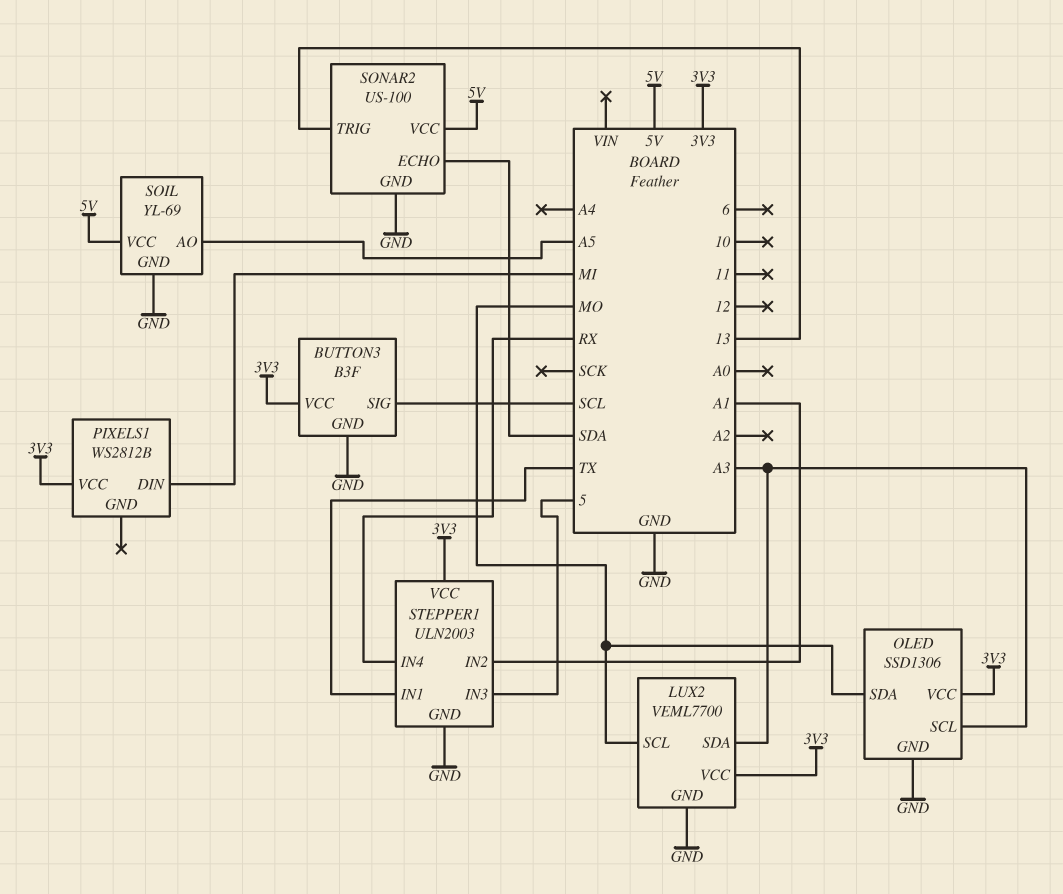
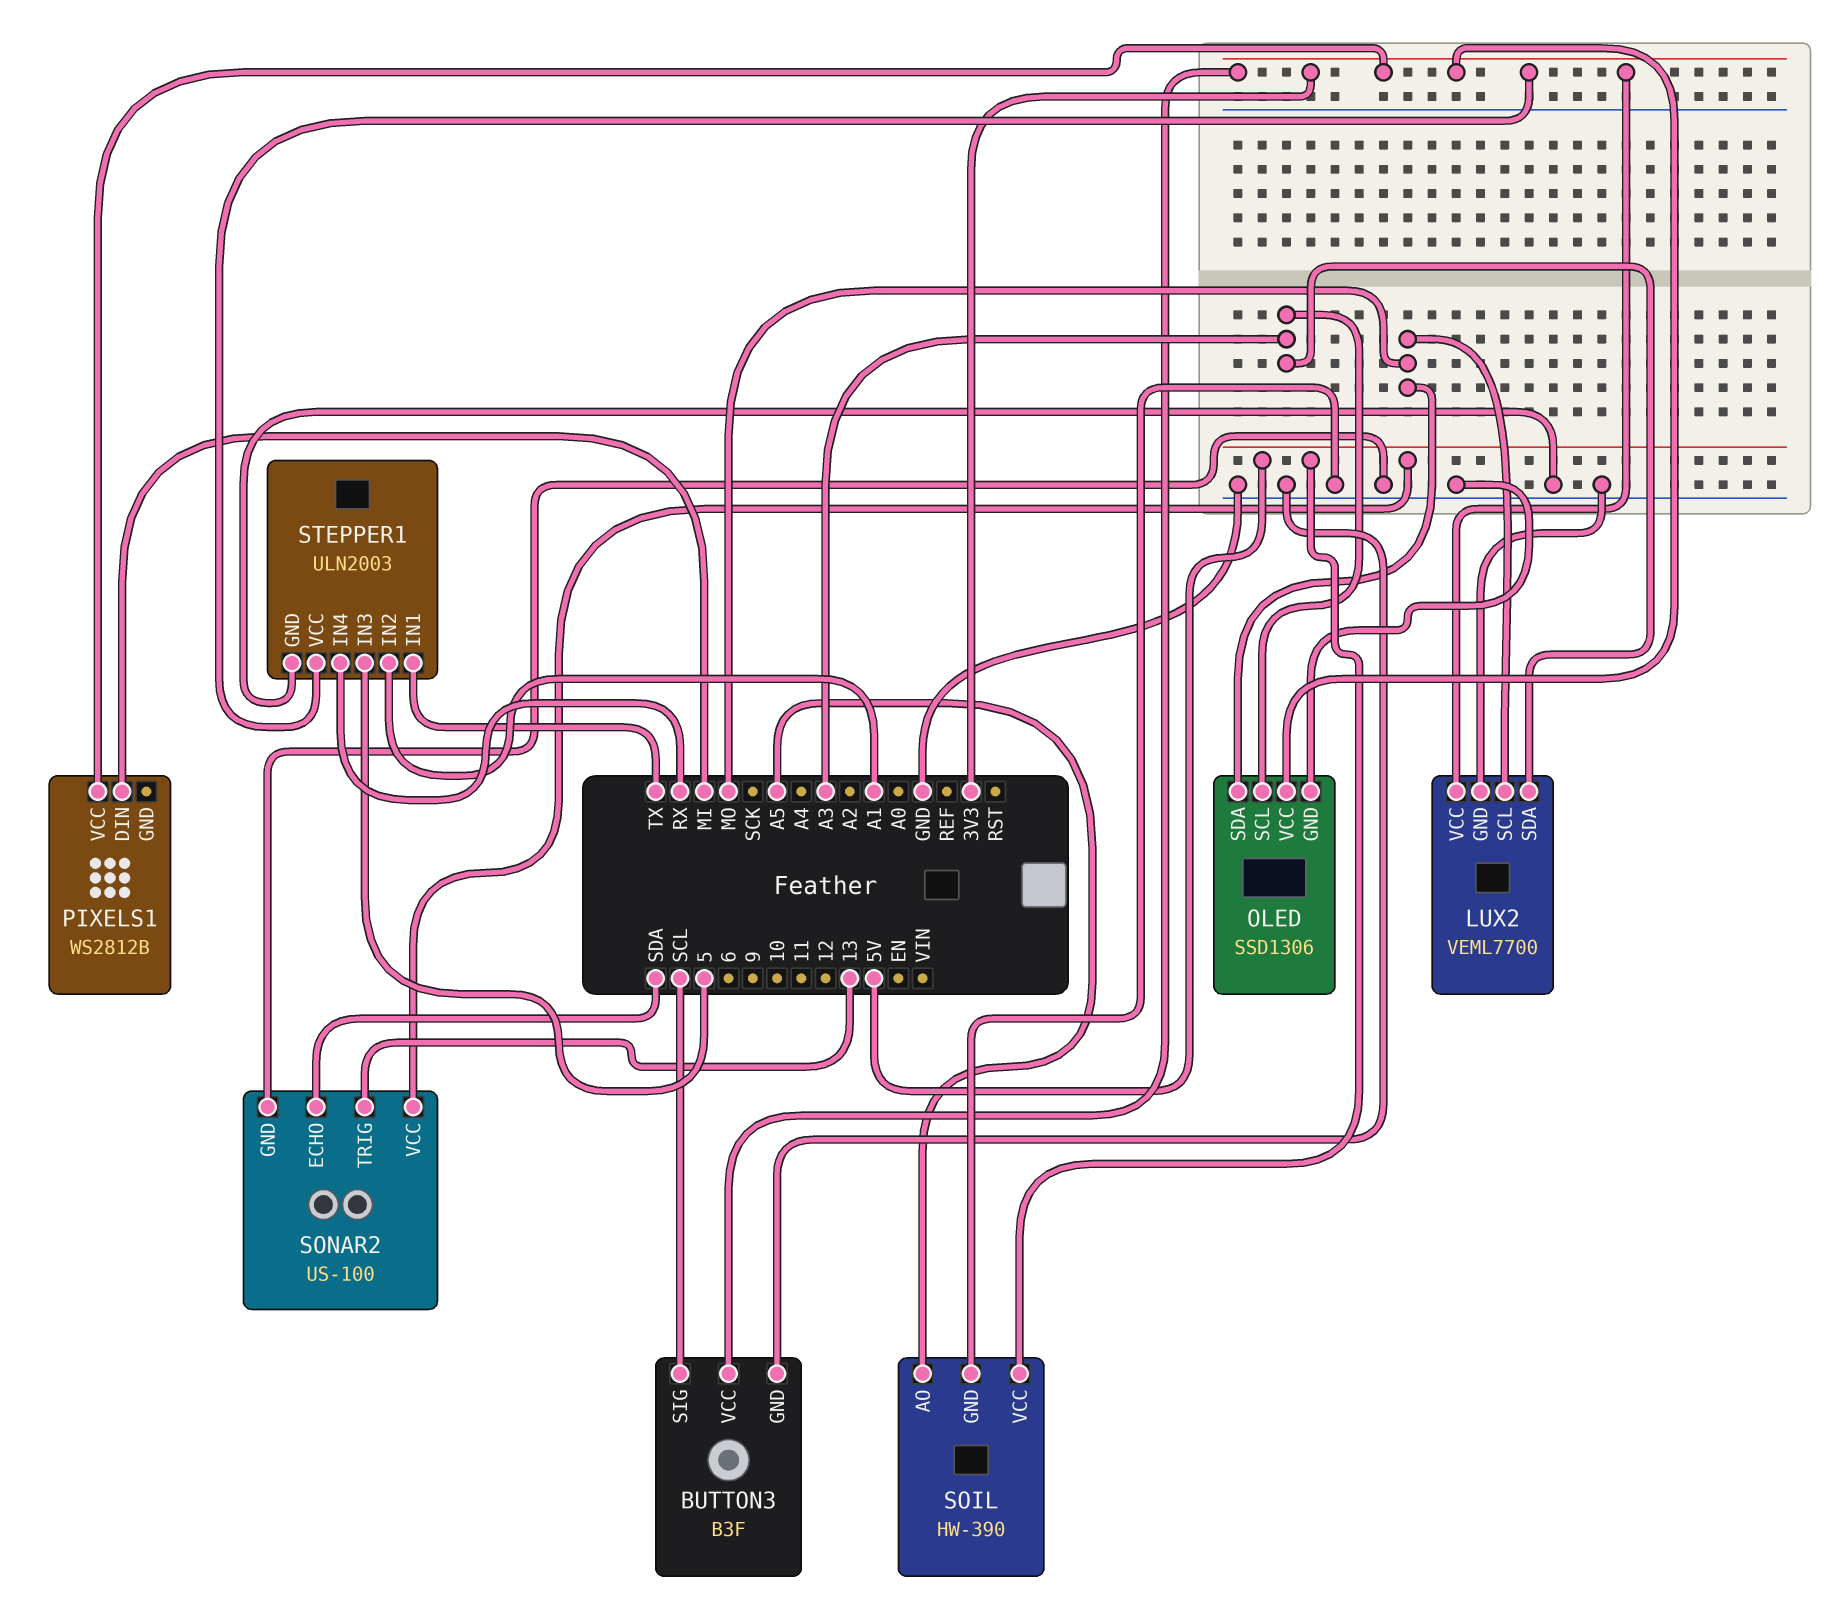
SOIL: YL-69 -> HW-390

